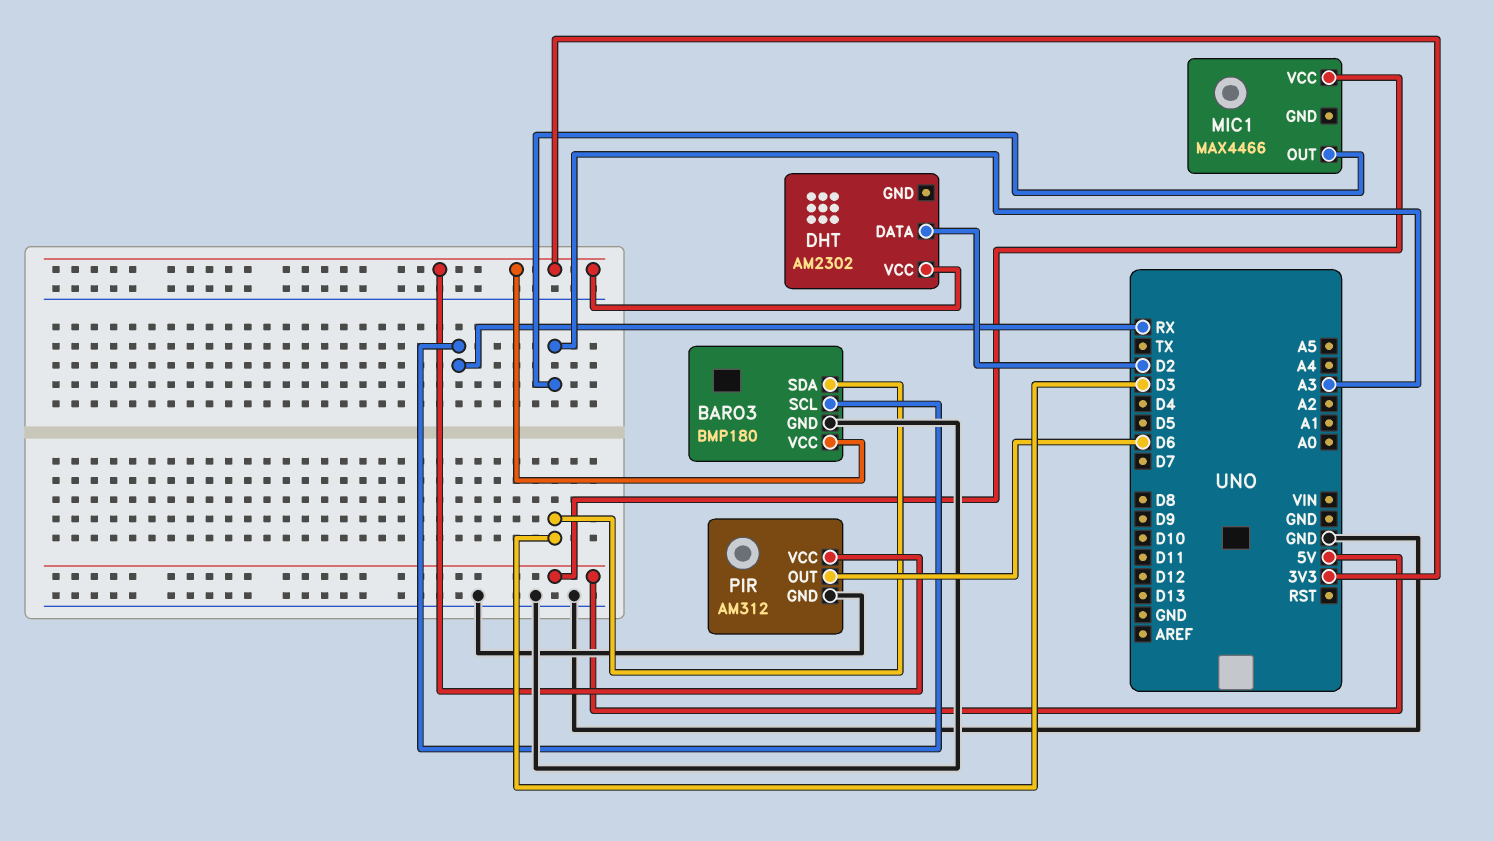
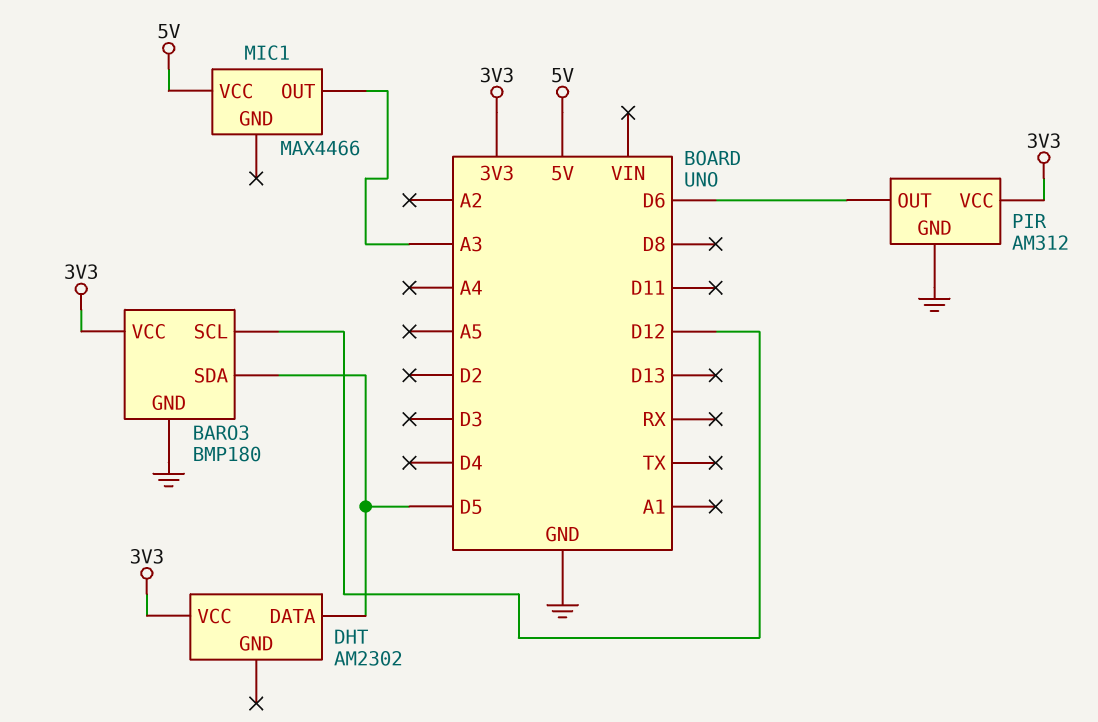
BARO3 pin SCL: RX -> D12
BARO3 pin SDA: D3 -> D5
DHT pin DATA: D2 -> D5

